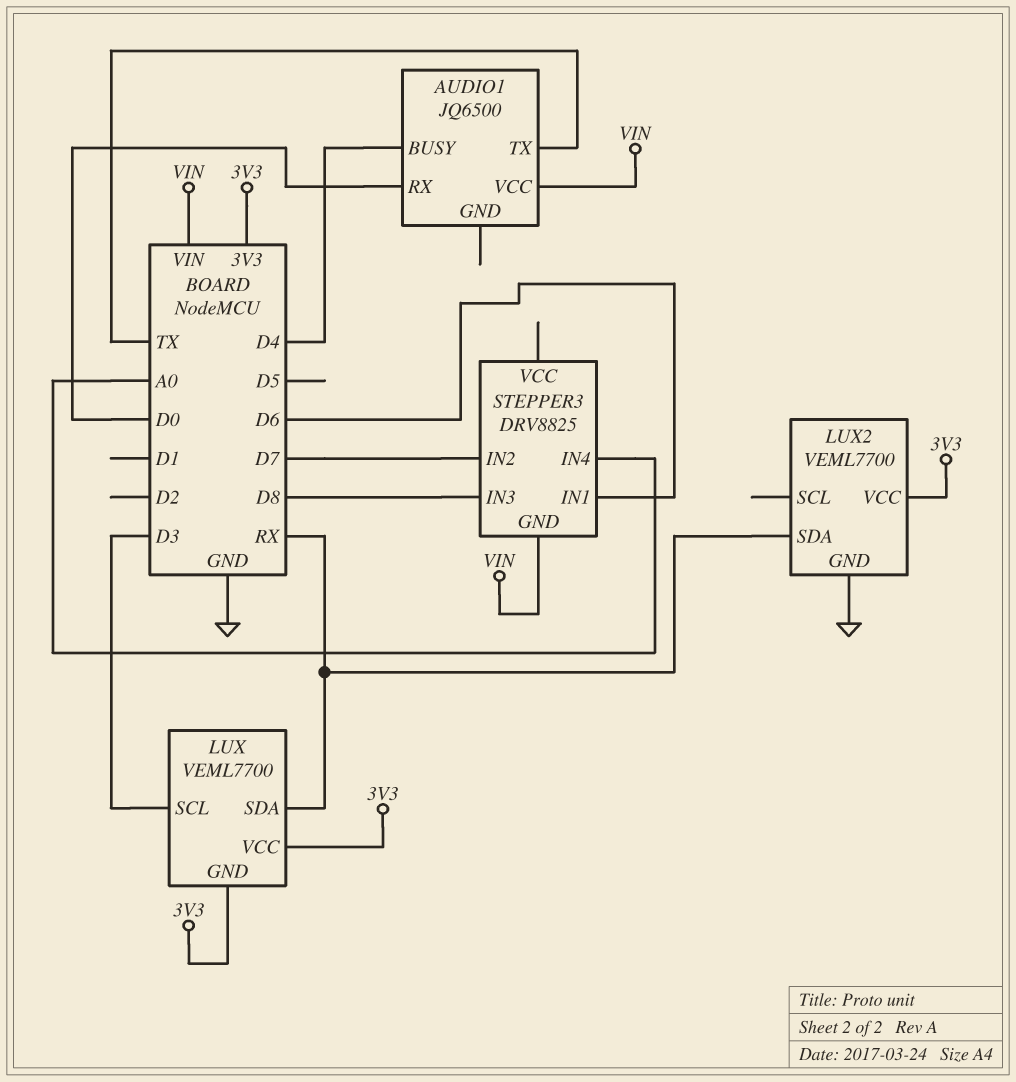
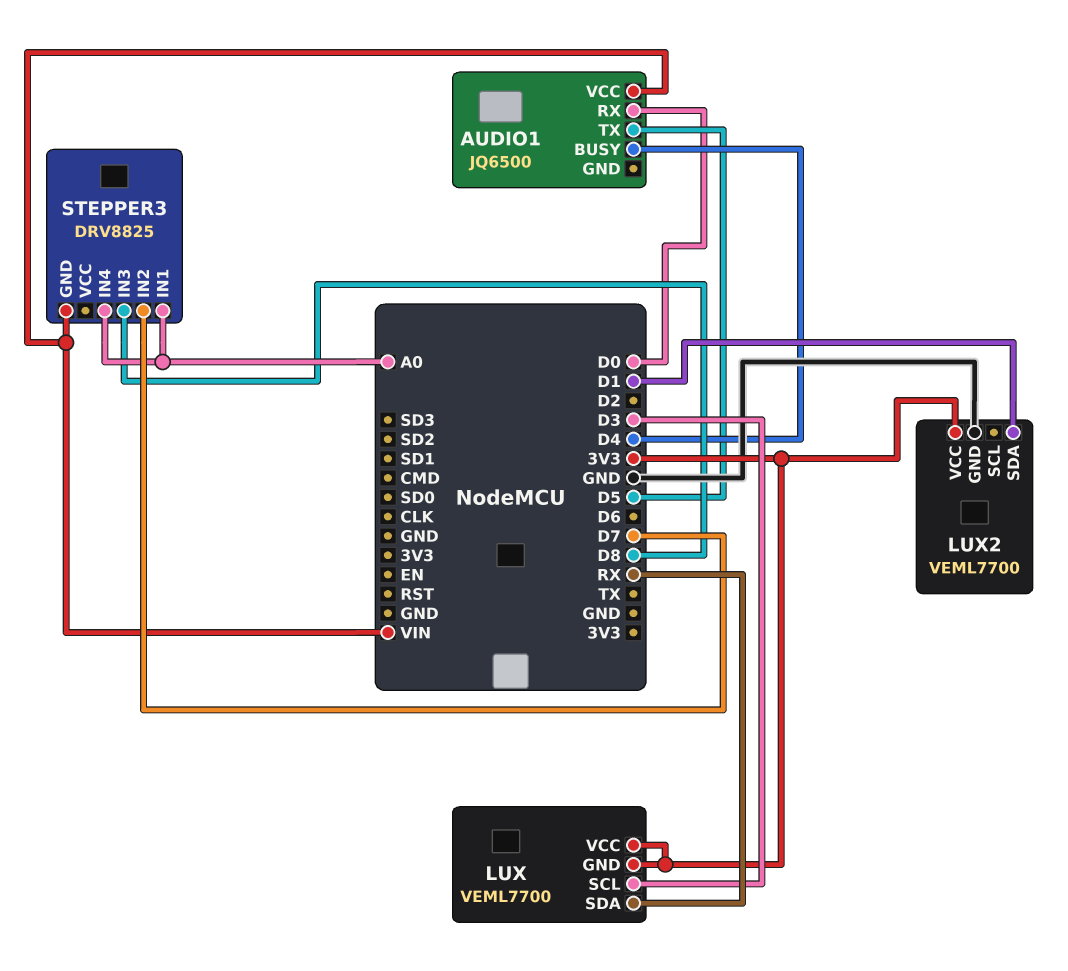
AUDIO1 pin TX: TX -> D5
LUX2 pin SDA: RX -> D1
STEPPER3 pin IN1: D6 -> A0

